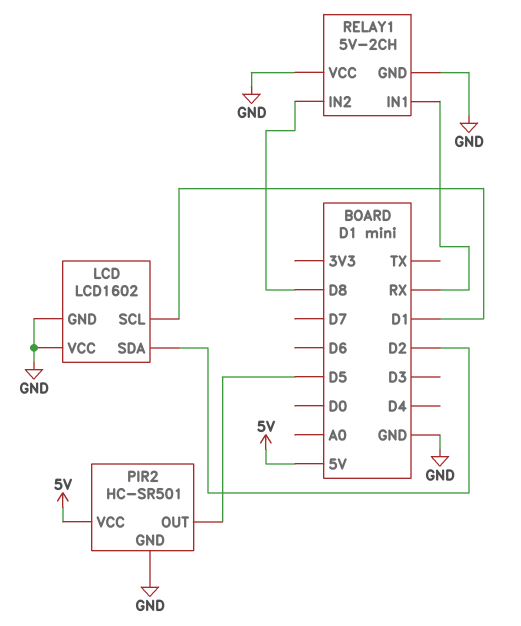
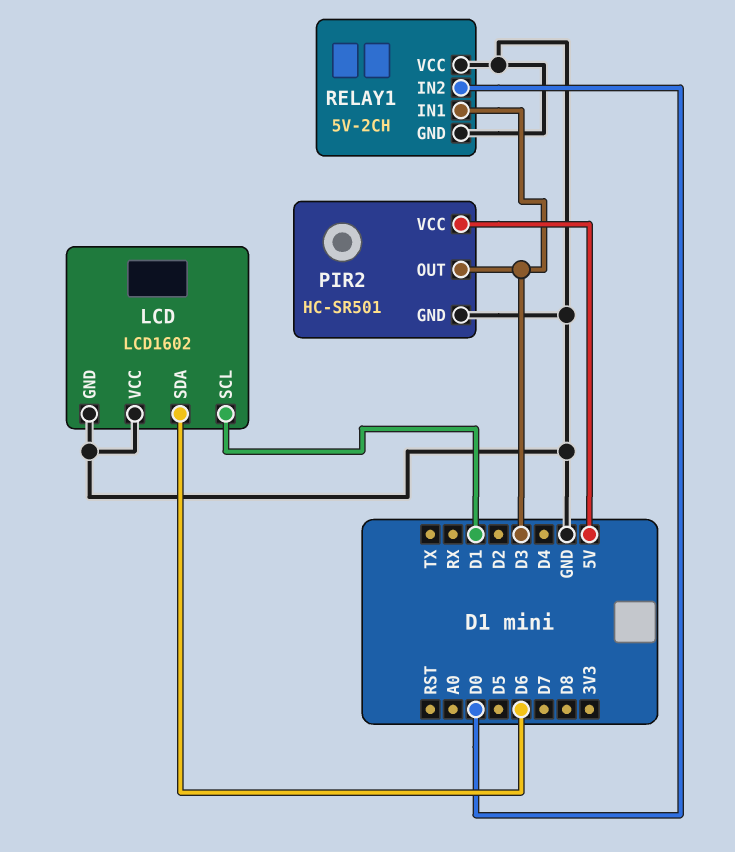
LCD pin SDA: D2 -> D6
PIR2 pin OUT: D5 -> D3
RELAY1 pin IN1: RX -> D3
RELAY1 pin IN2: D8 -> D0

